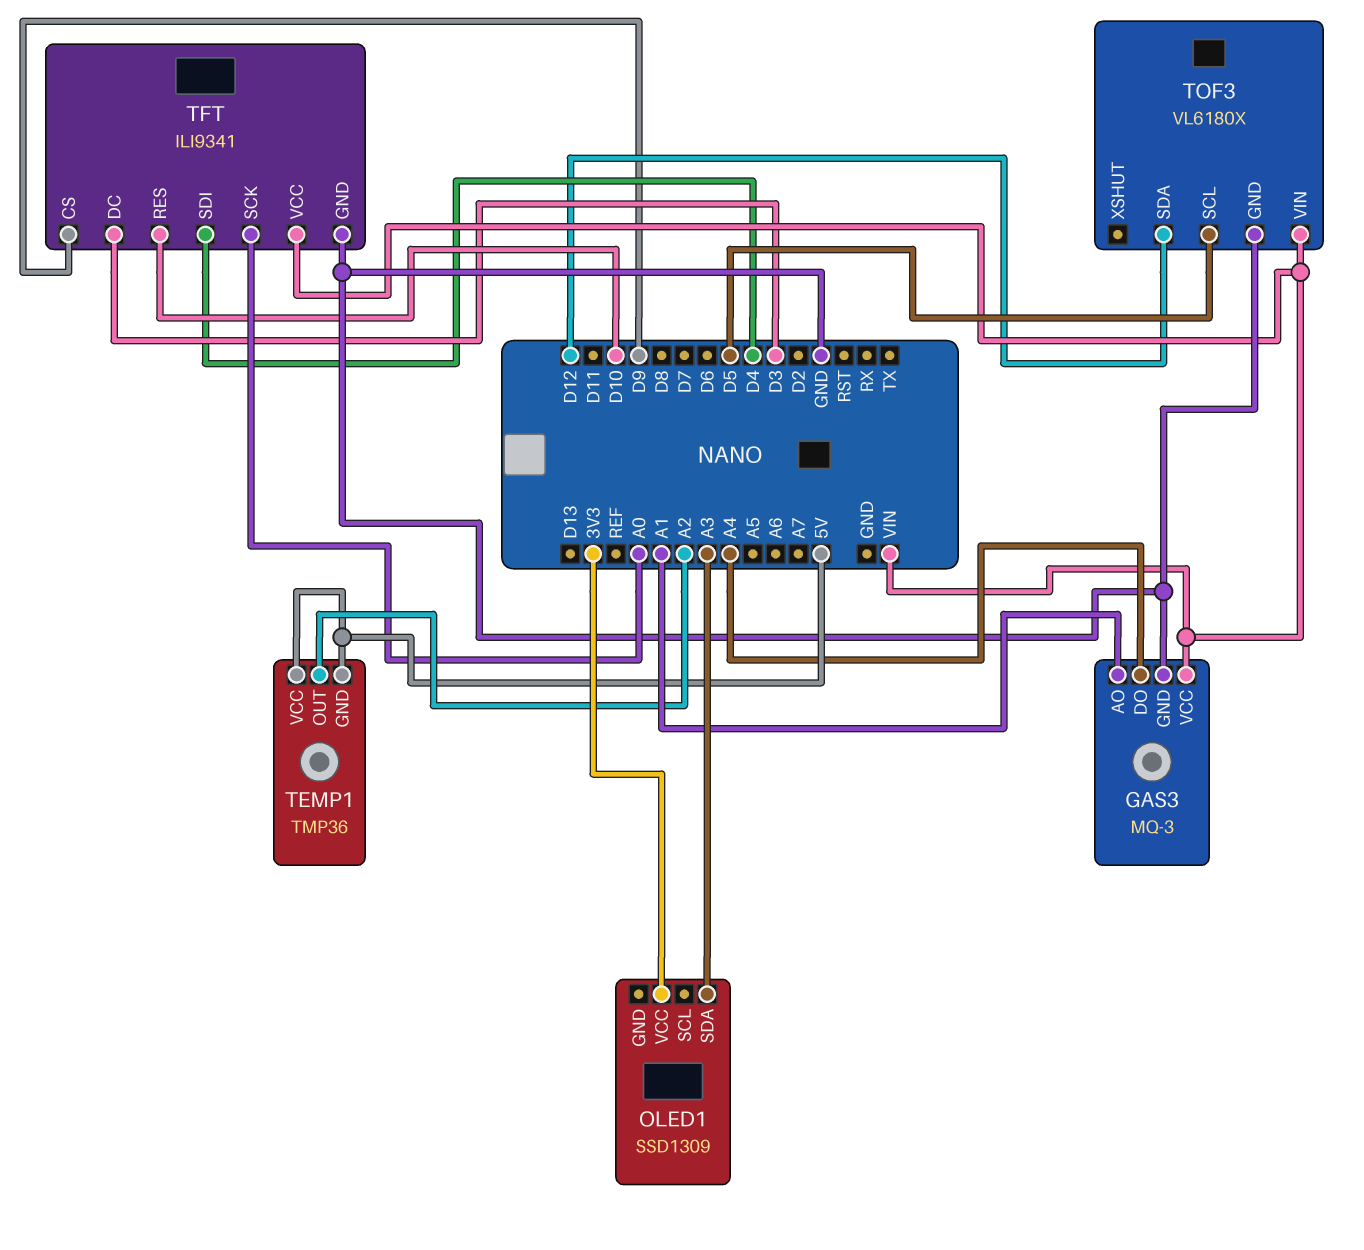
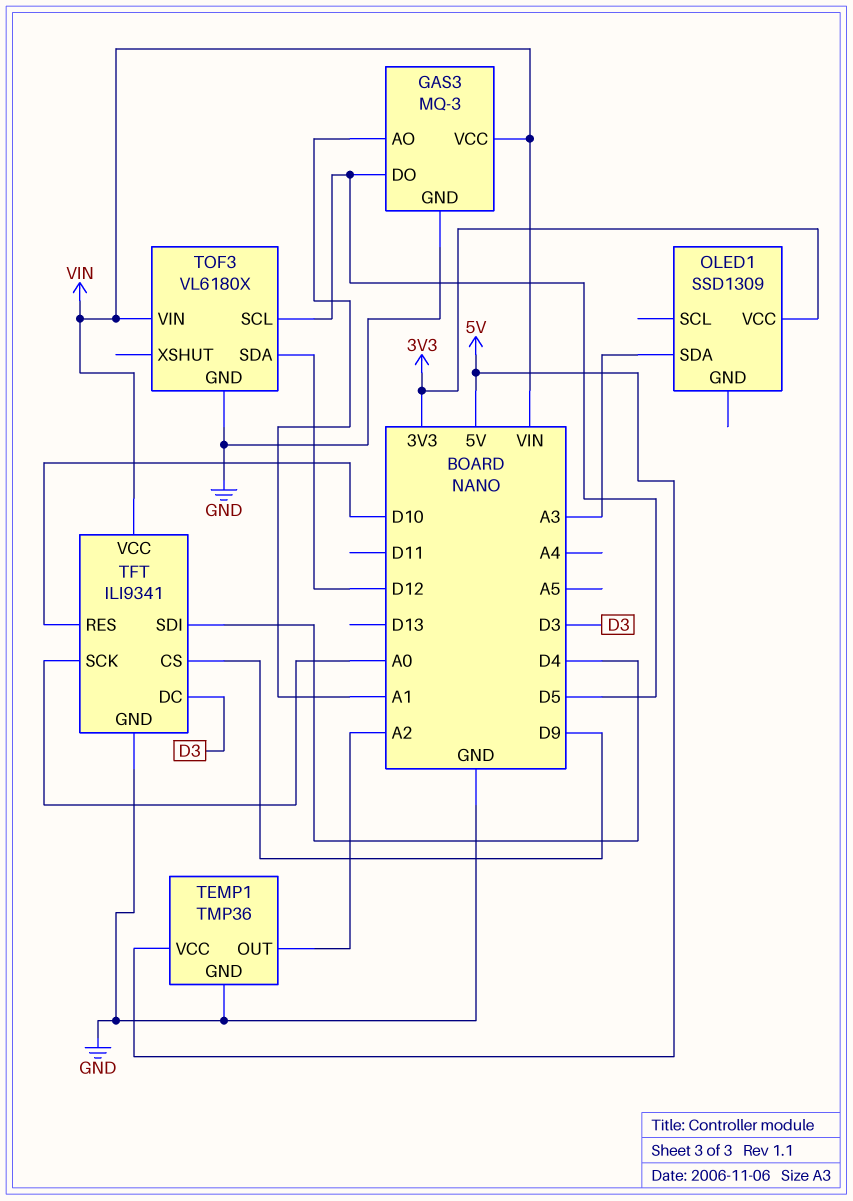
GAS3 pin DO: A4 -> D5
TEMP1 pin GND: 5V -> GND

